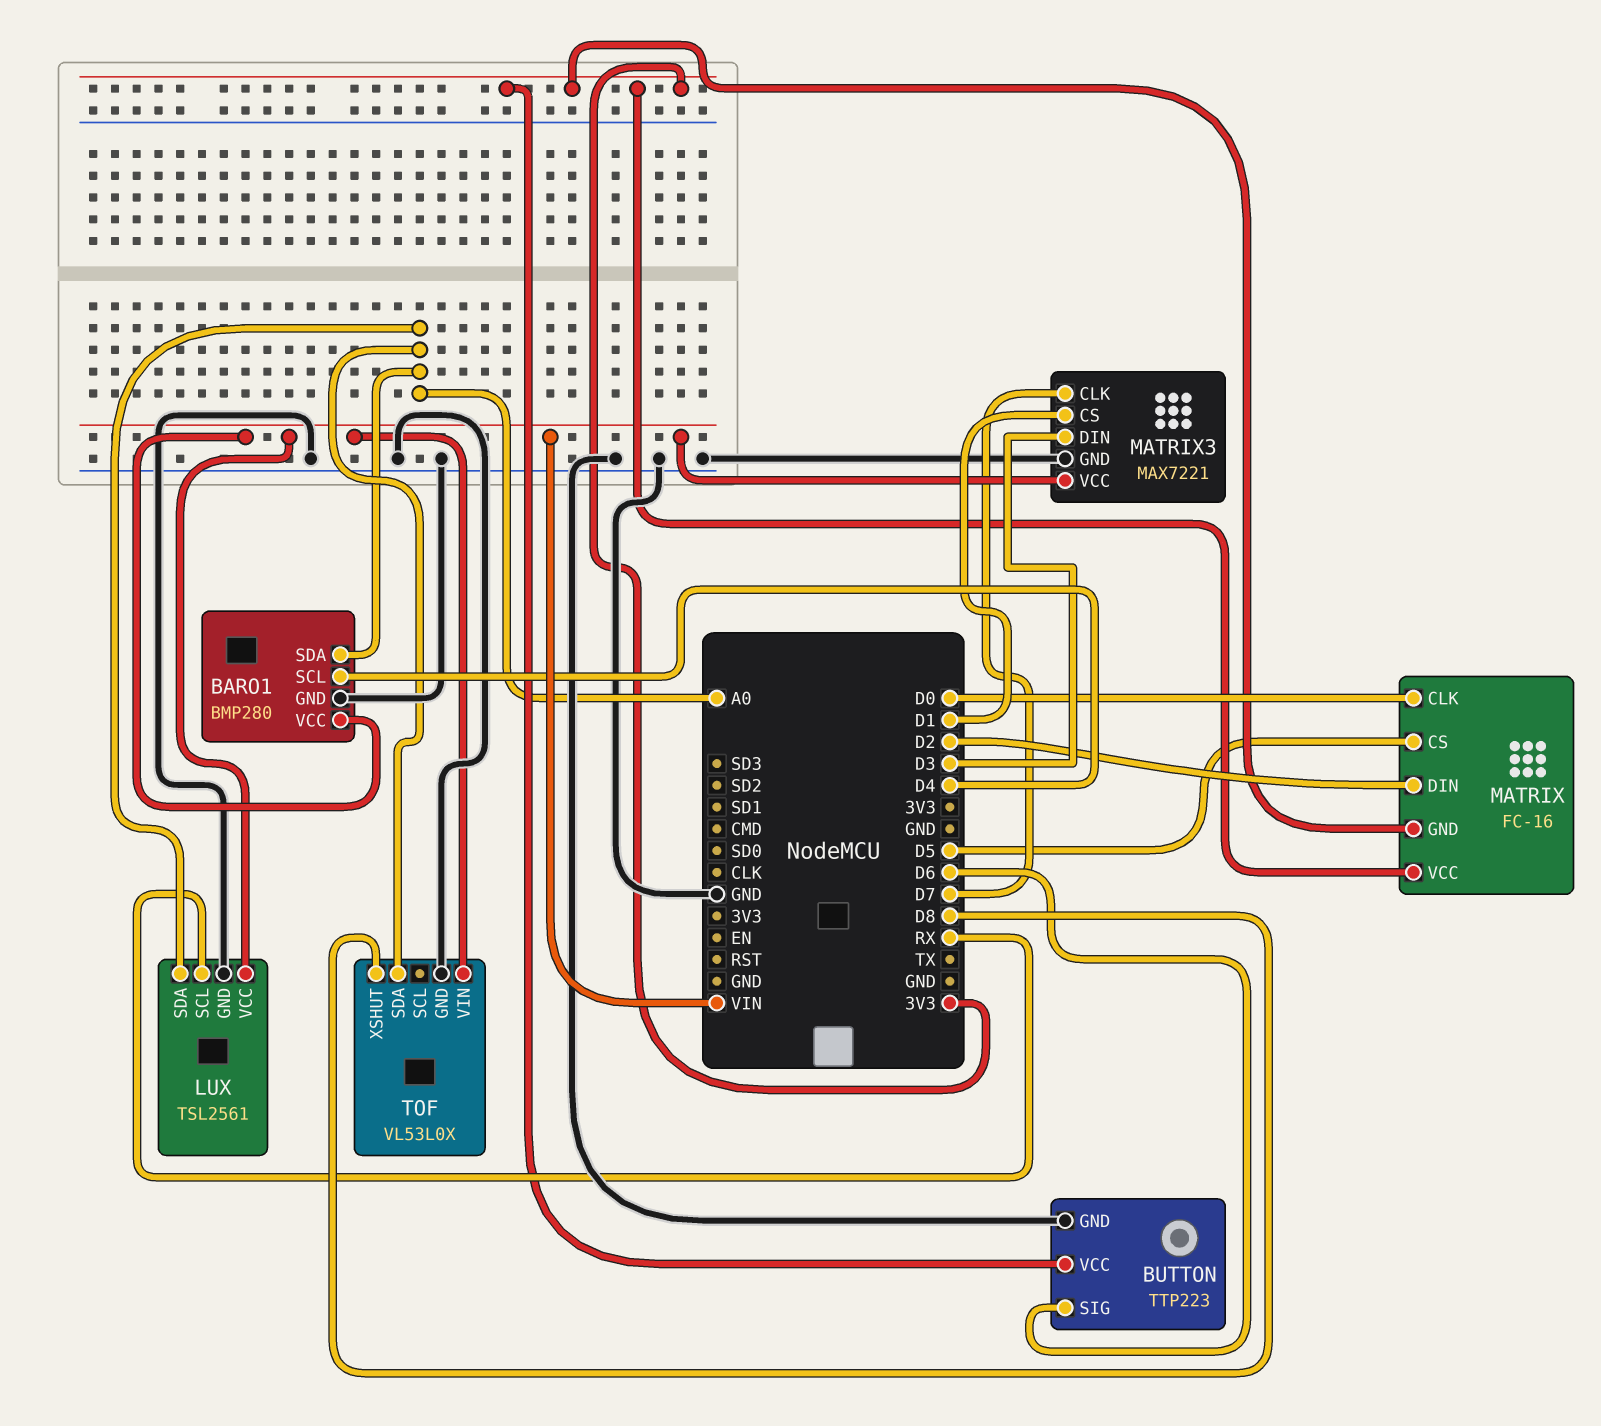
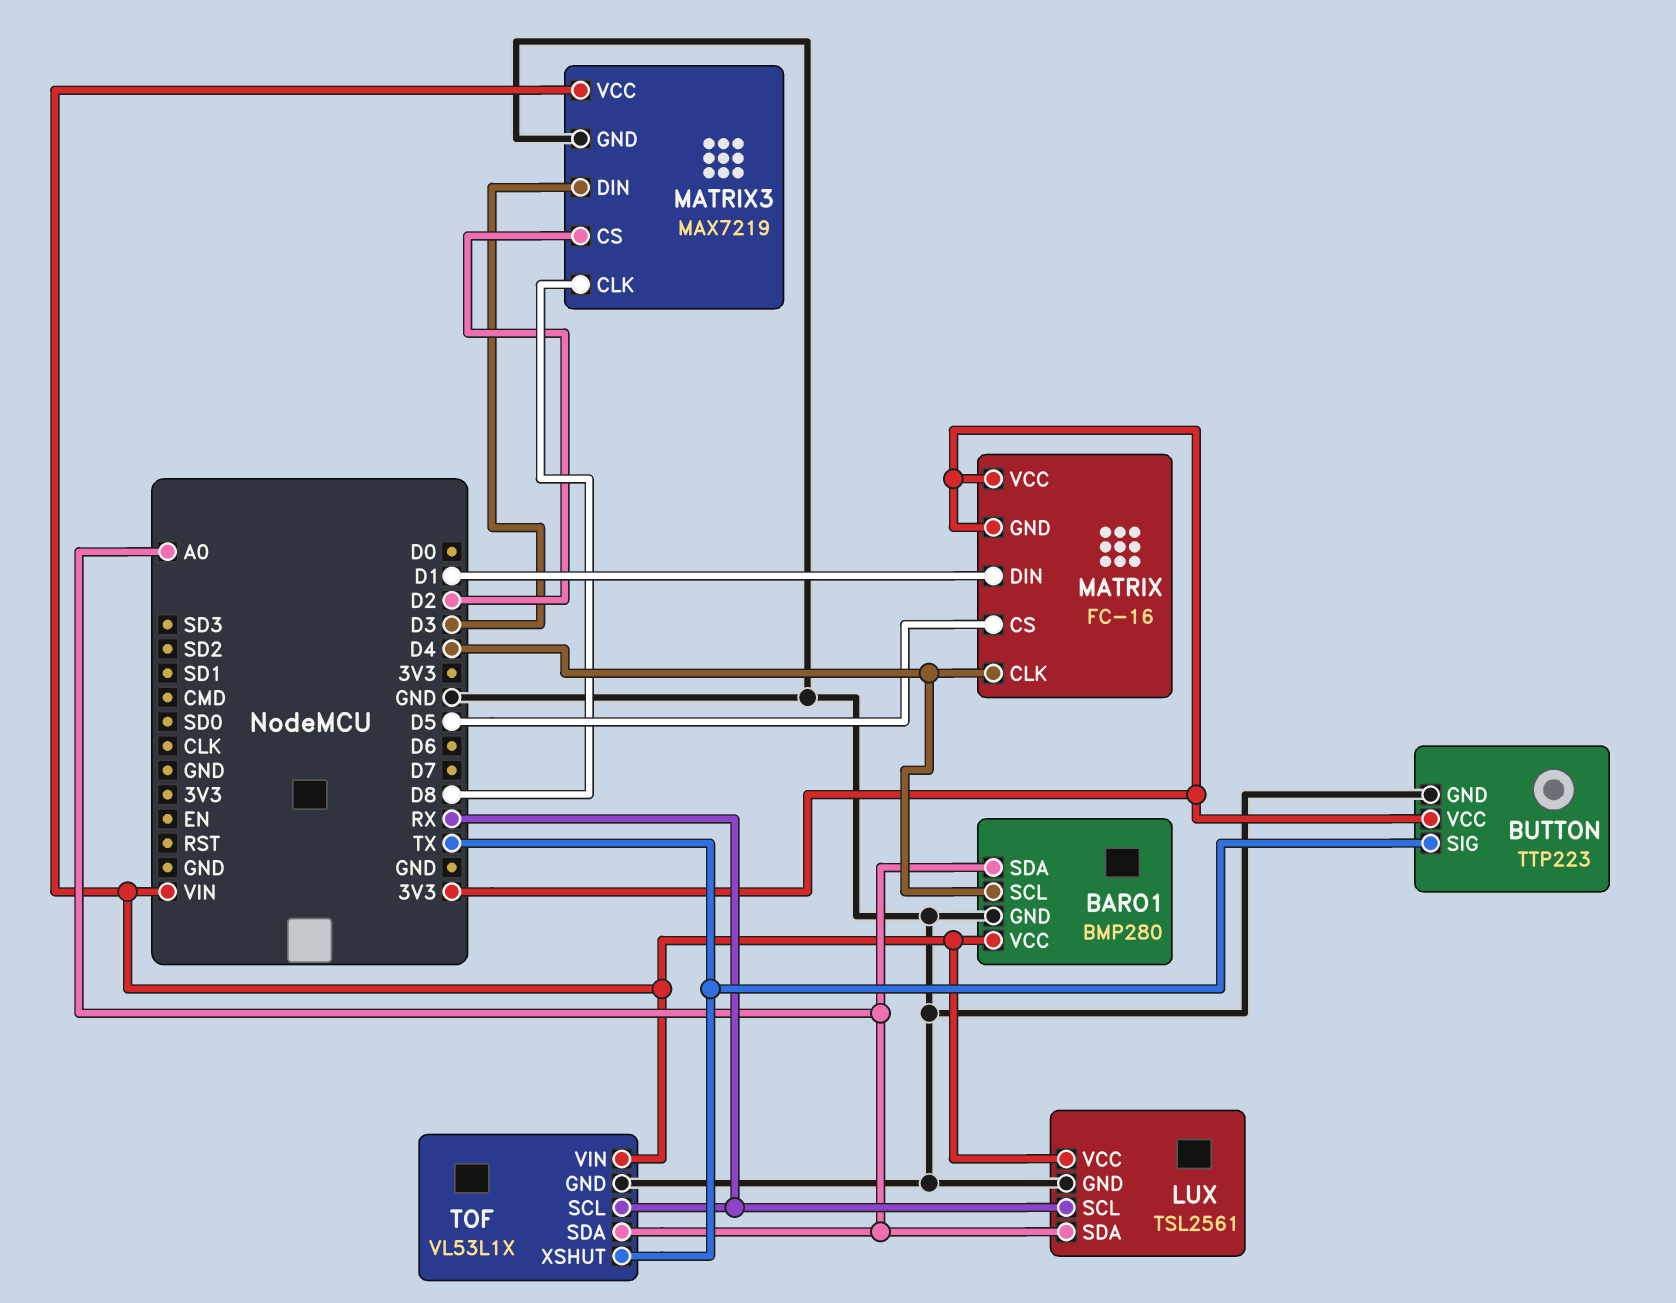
BUTTON pin SIG: D6 -> TX
MATRIX pin CLK: D0 -> D4
MATRIX pin DIN: D2 -> D1
MATRIX3: MAX7221 -> MAX7219
MATRIX3 pin CLK: D7 -> D8
MATRIX3 pin CS: D1 -> D2
TOF: VL53L0X -> VL53L1X
TOF pin SCL: none -> RX
TOF pin XSHUT: D8 -> TX

